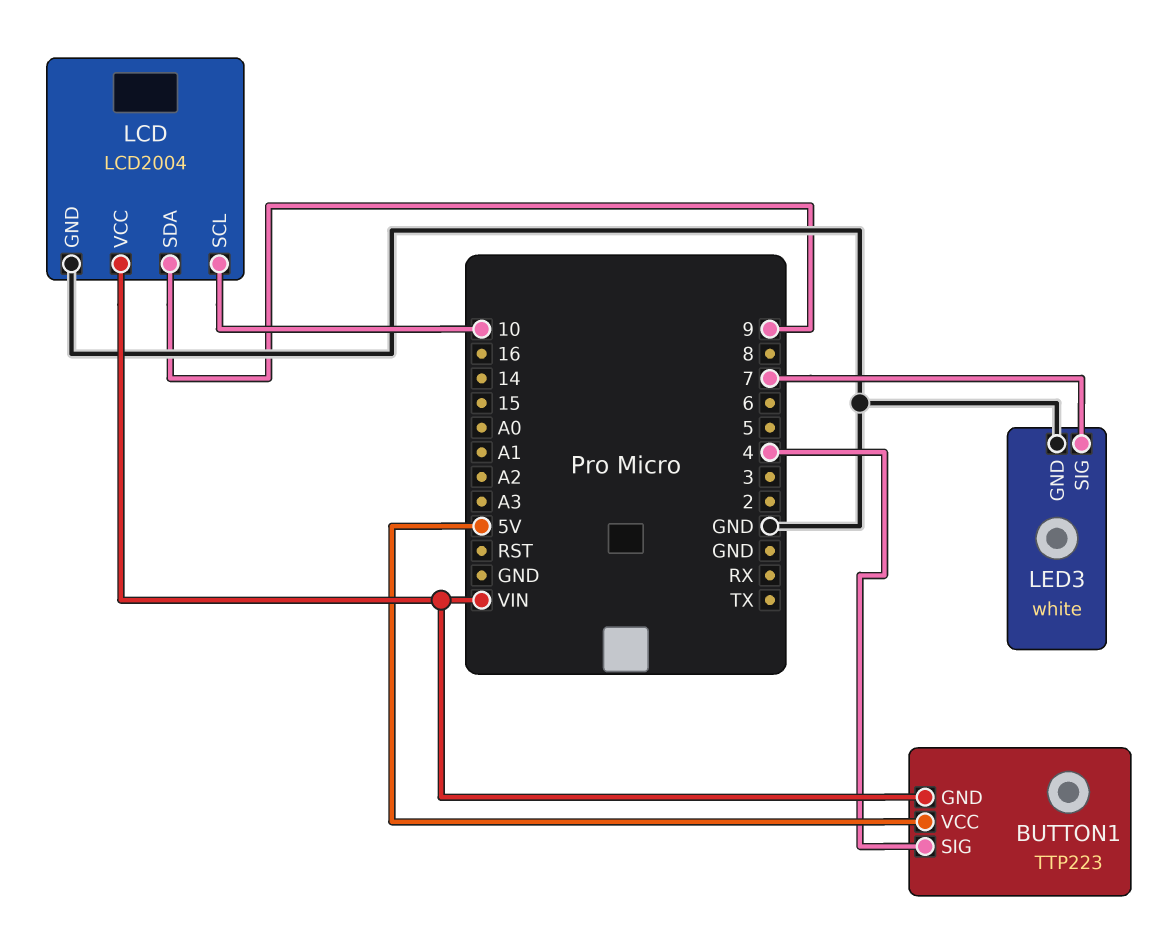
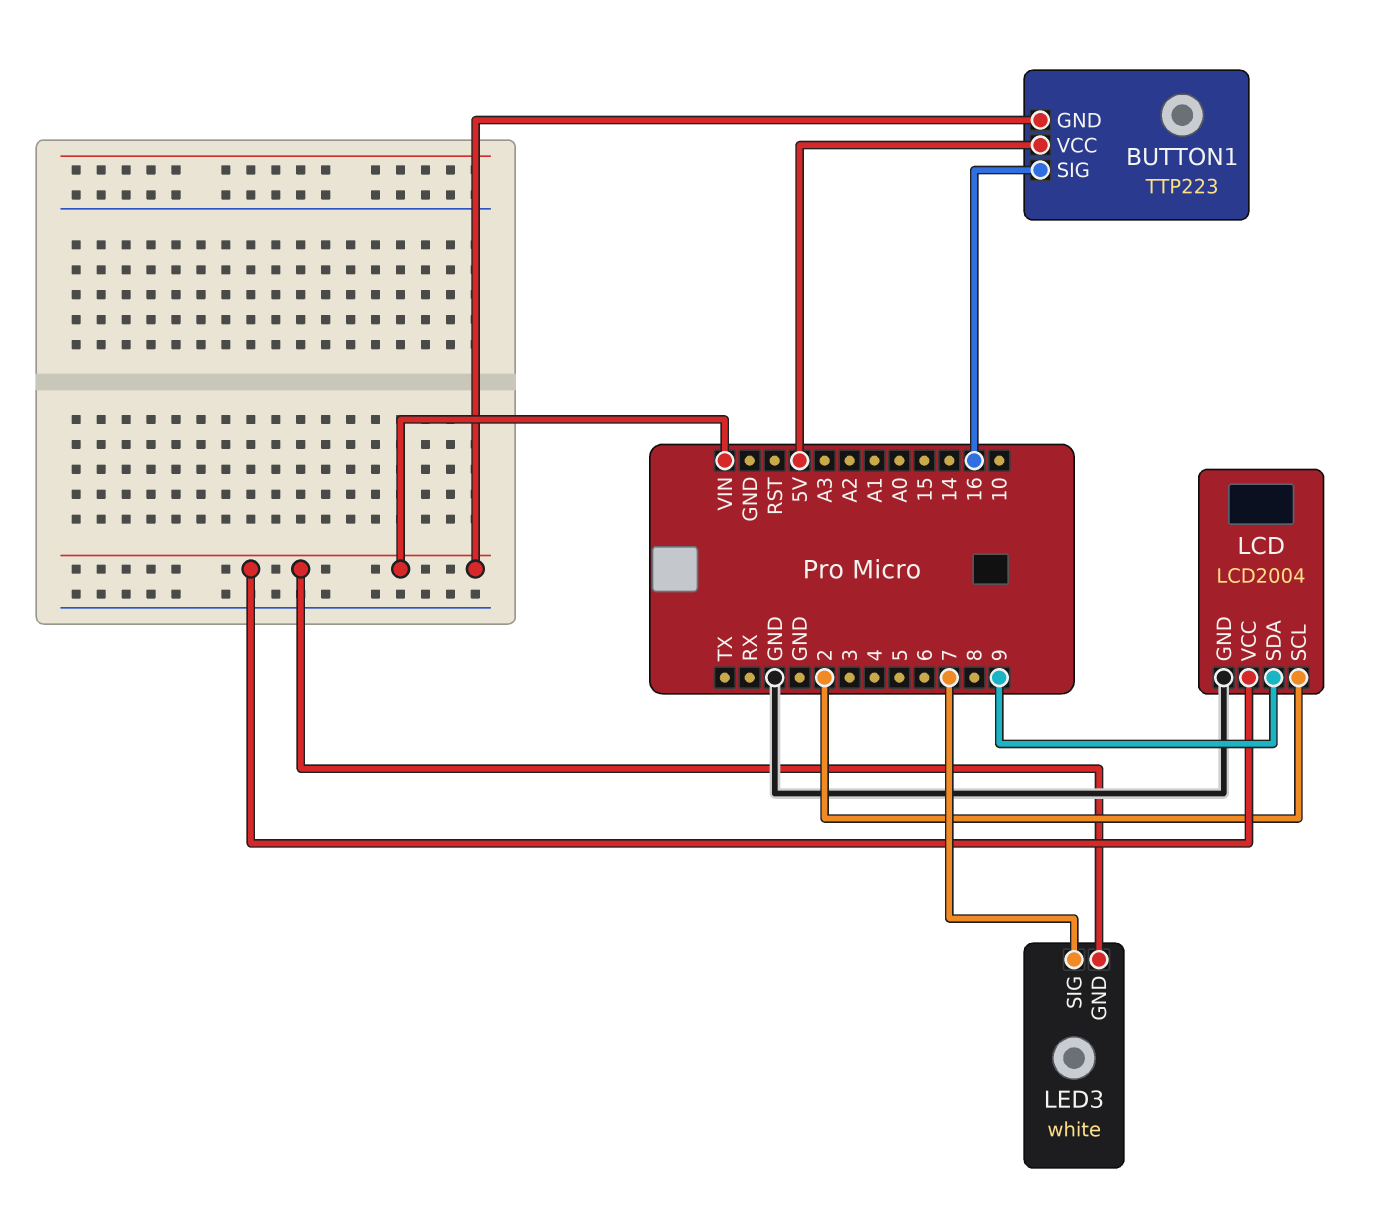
BUTTON1 pin SIG: 4 -> 16
LCD pin SCL: 10 -> 2
LED3 pin GND: GND -> VIN

